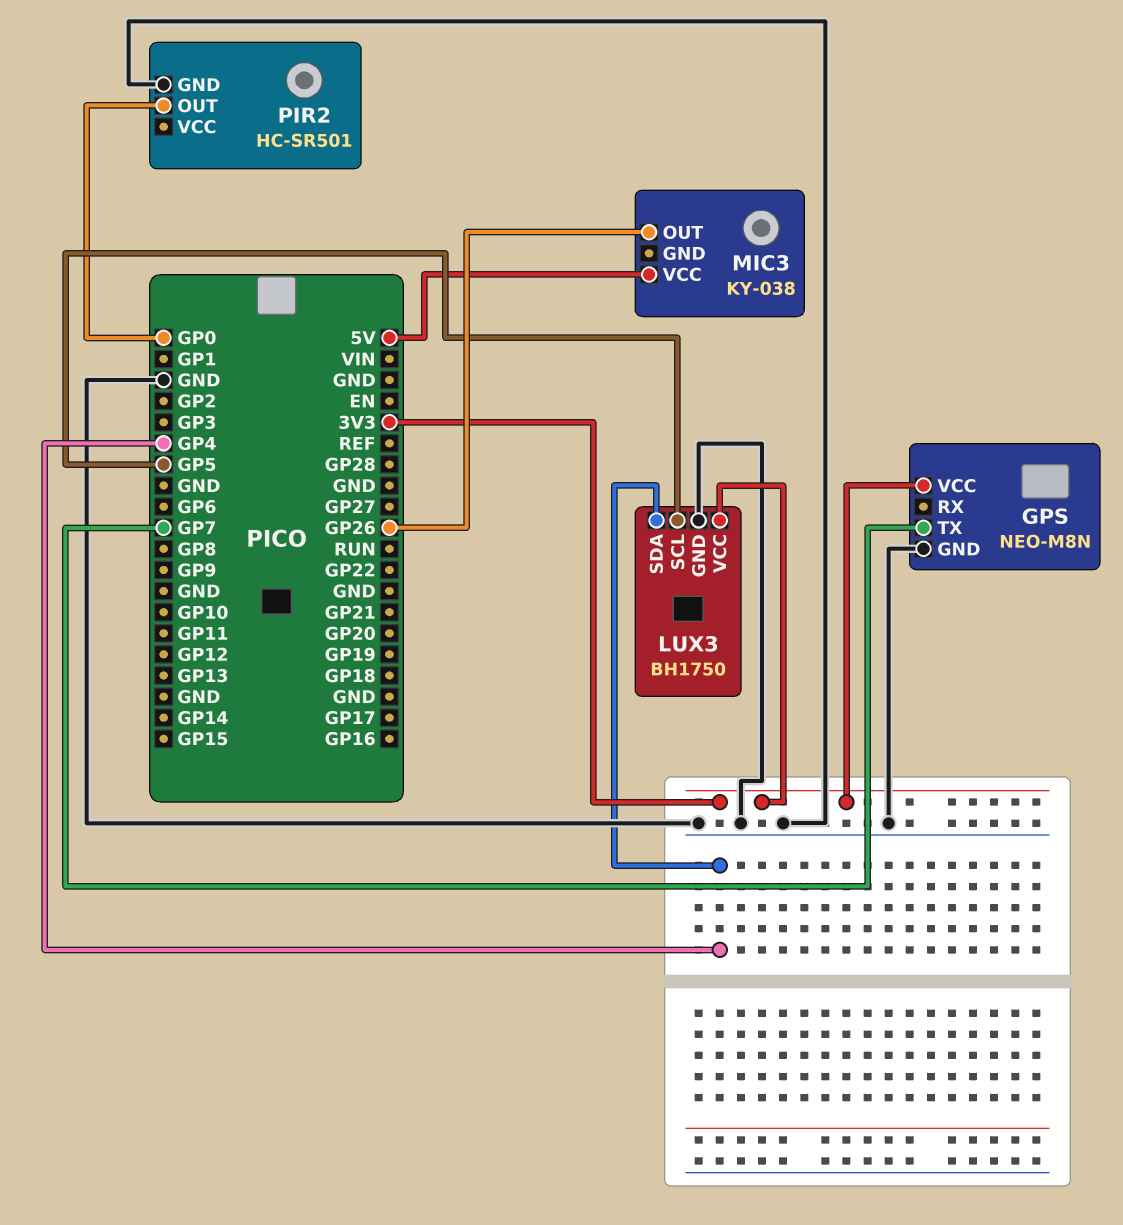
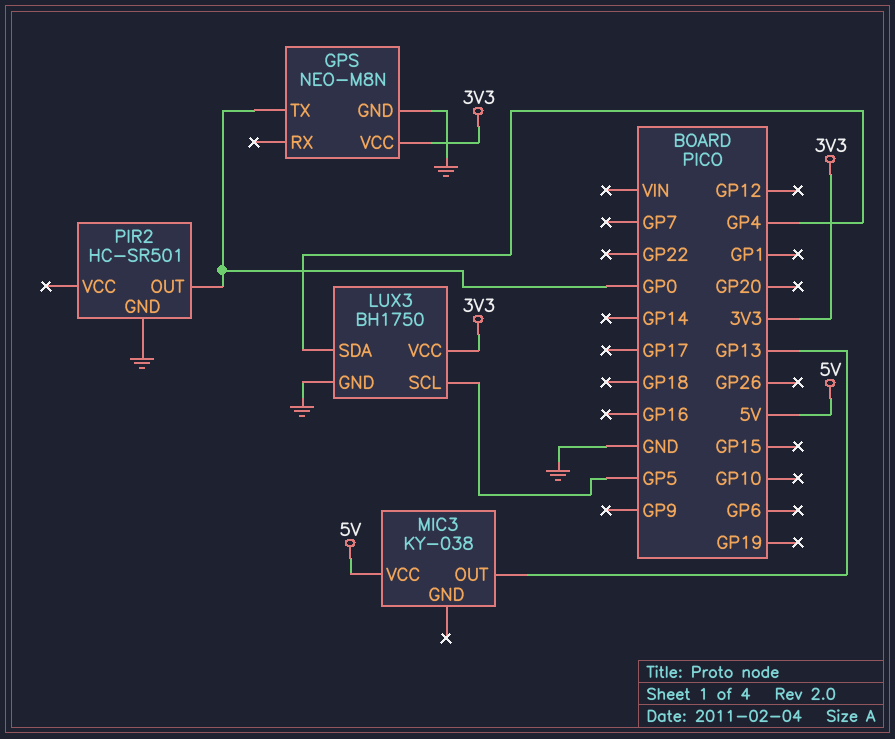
GPS pin TX: GP7 -> GP0
MIC3 pin OUT: GP26 -> GP13

